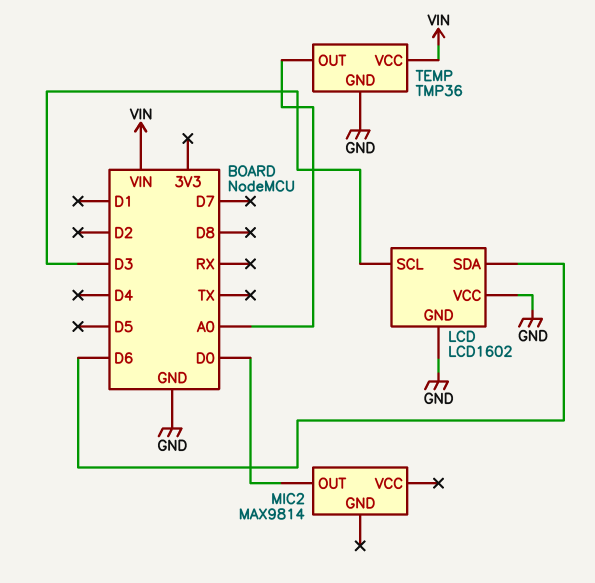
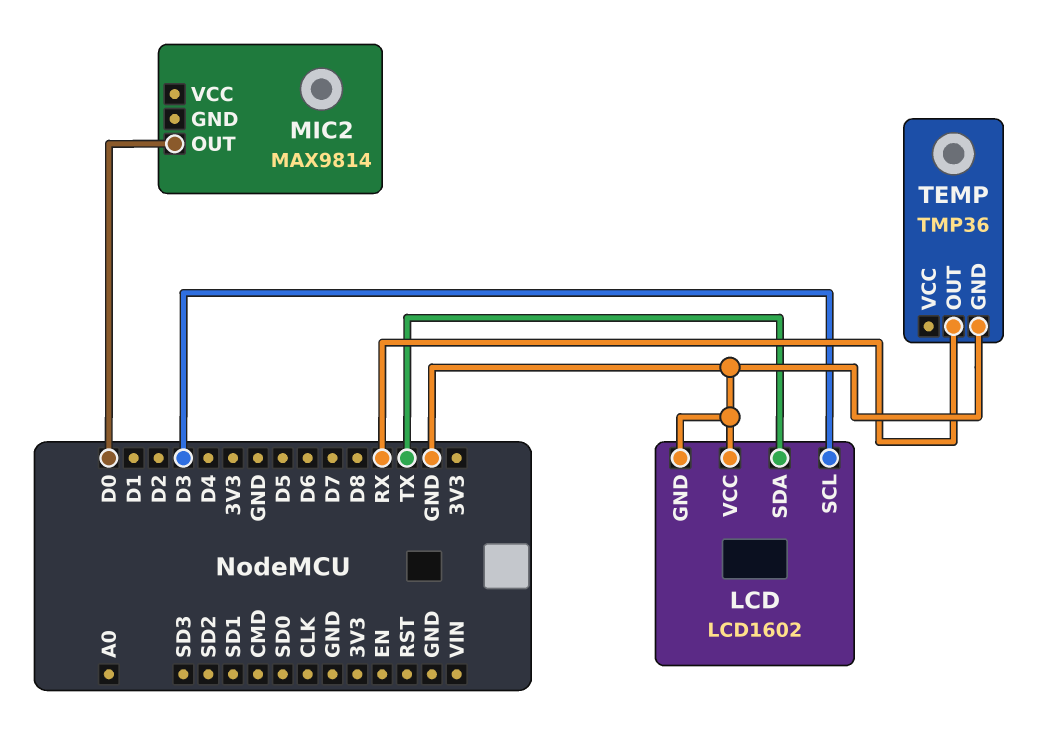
LCD pin SDA: D6 -> TX
TEMP pin OUT: A0 -> RX
TEMP pin VCC: VIN -> none

